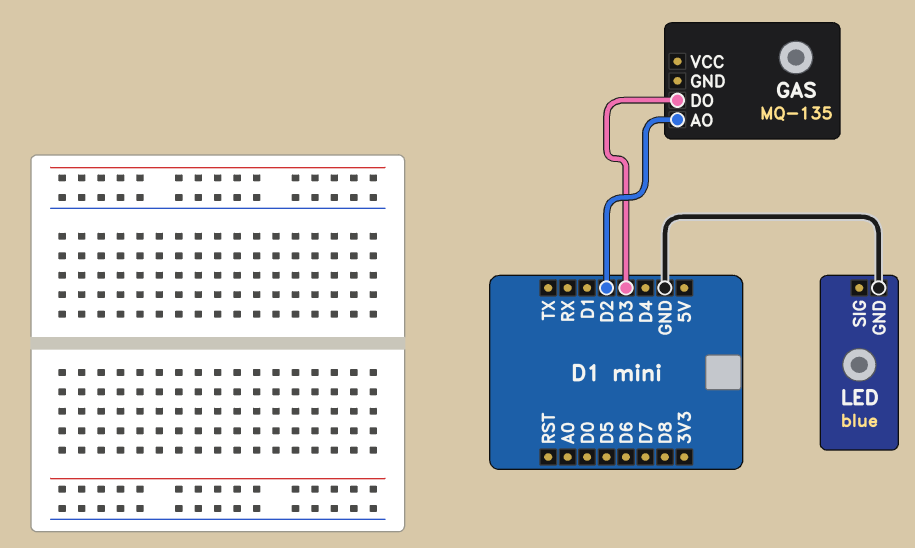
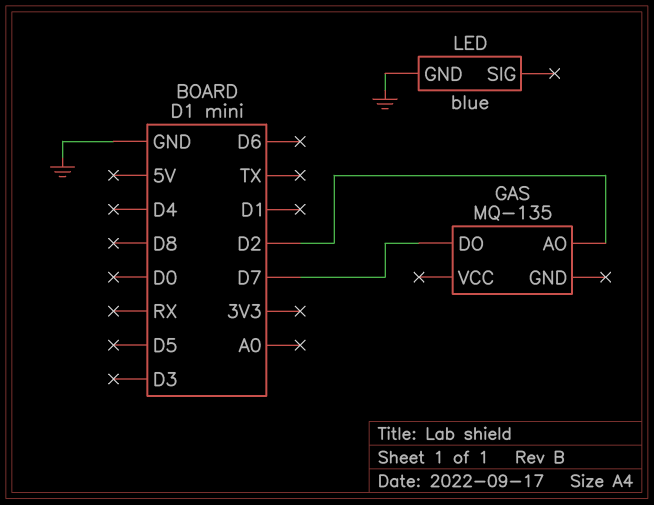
GAS pin DO: D3 -> D7

